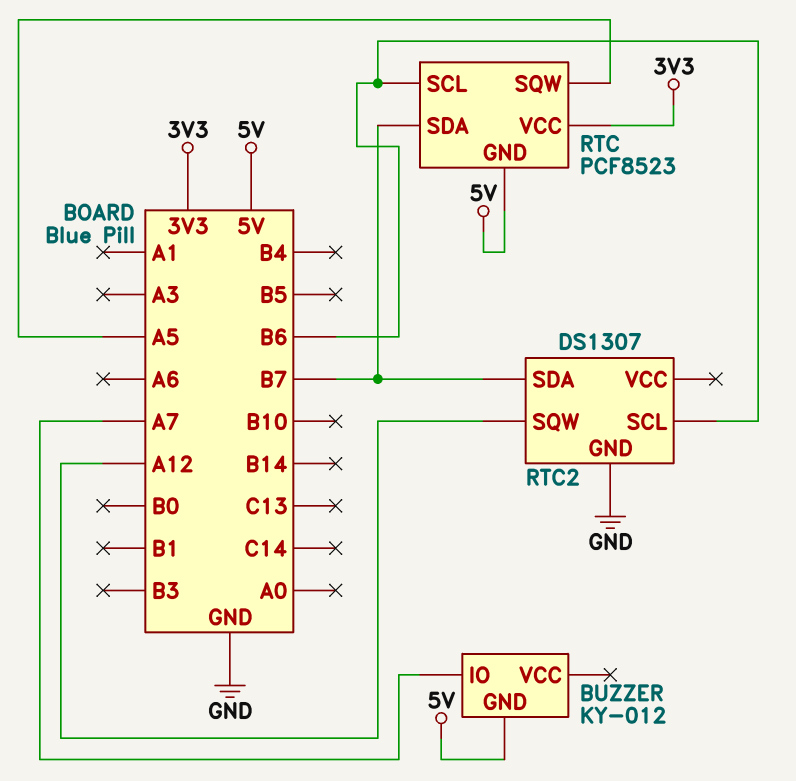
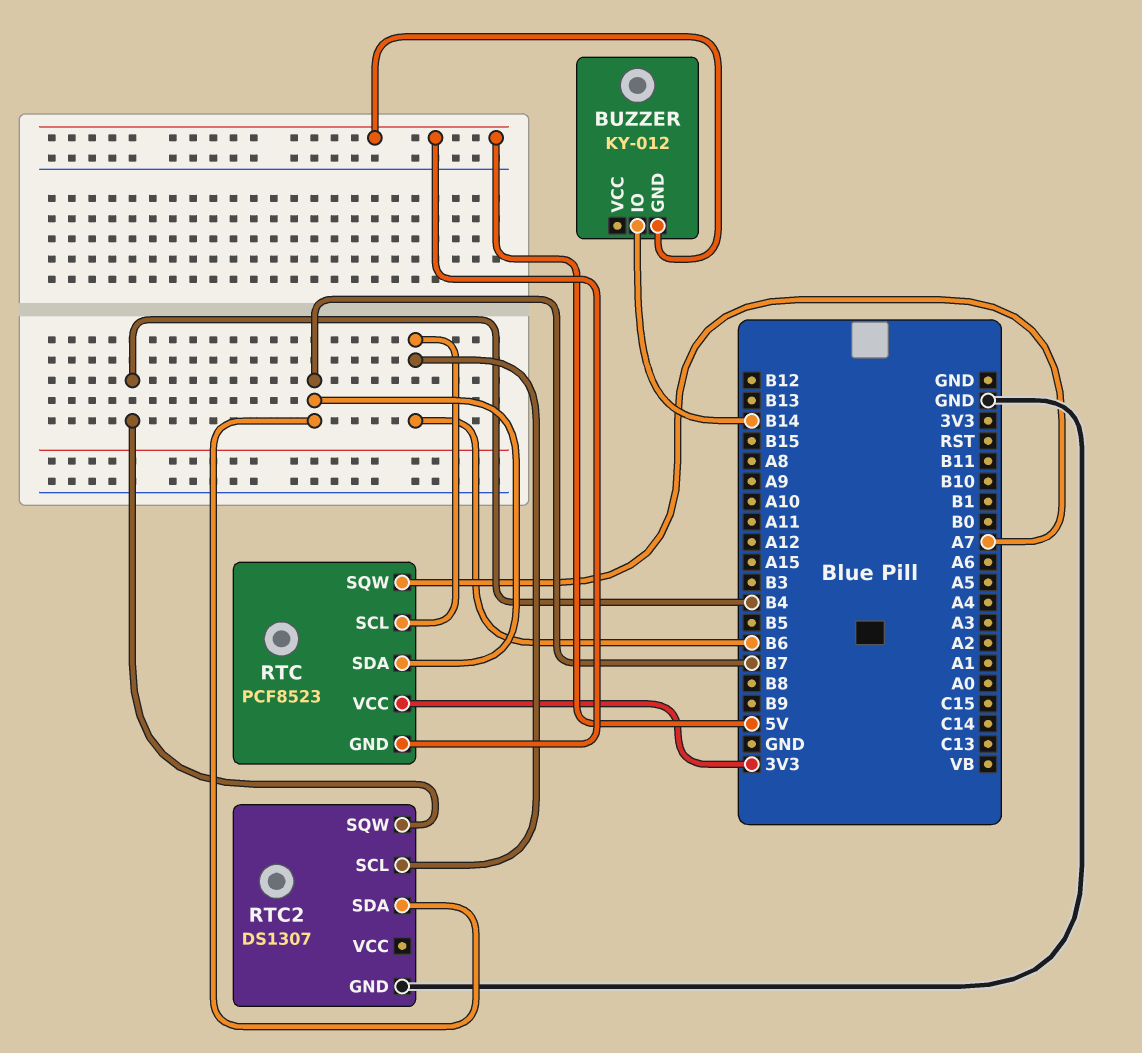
BUZZER pin IO: A7 -> B14
RTC pin SQW: A5 -> A7
RTC2 pin SQW: A12 -> B4

